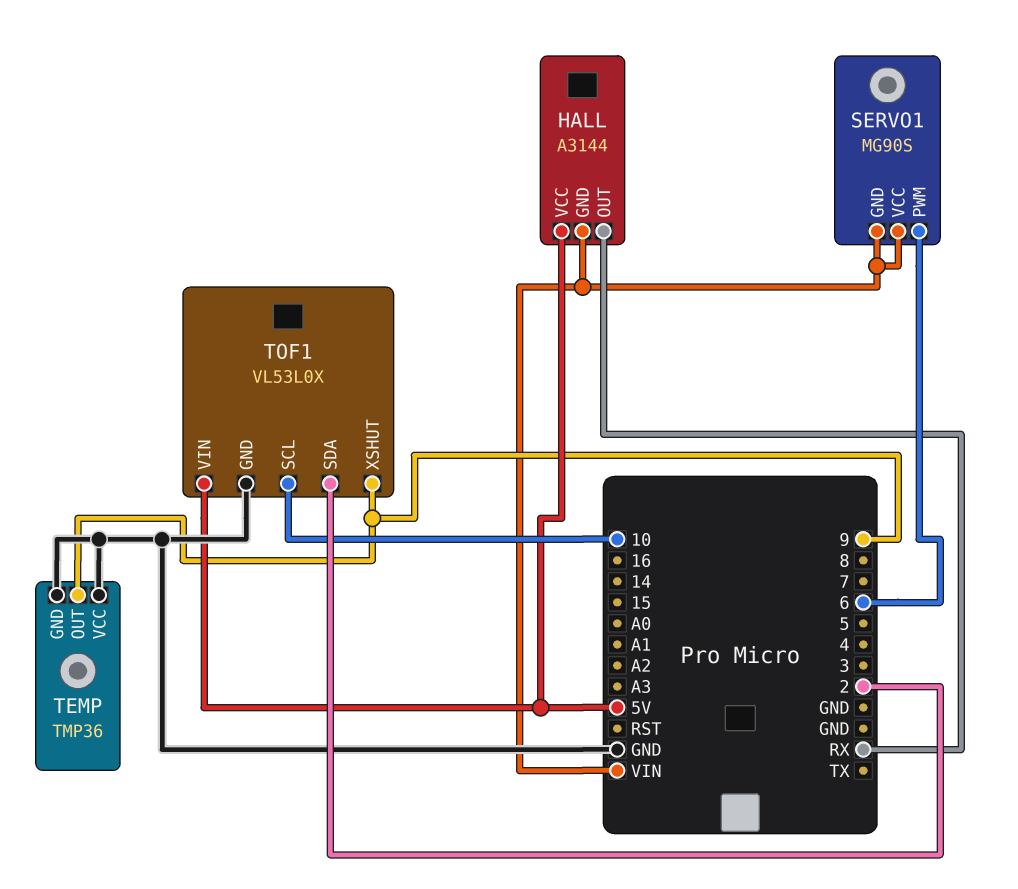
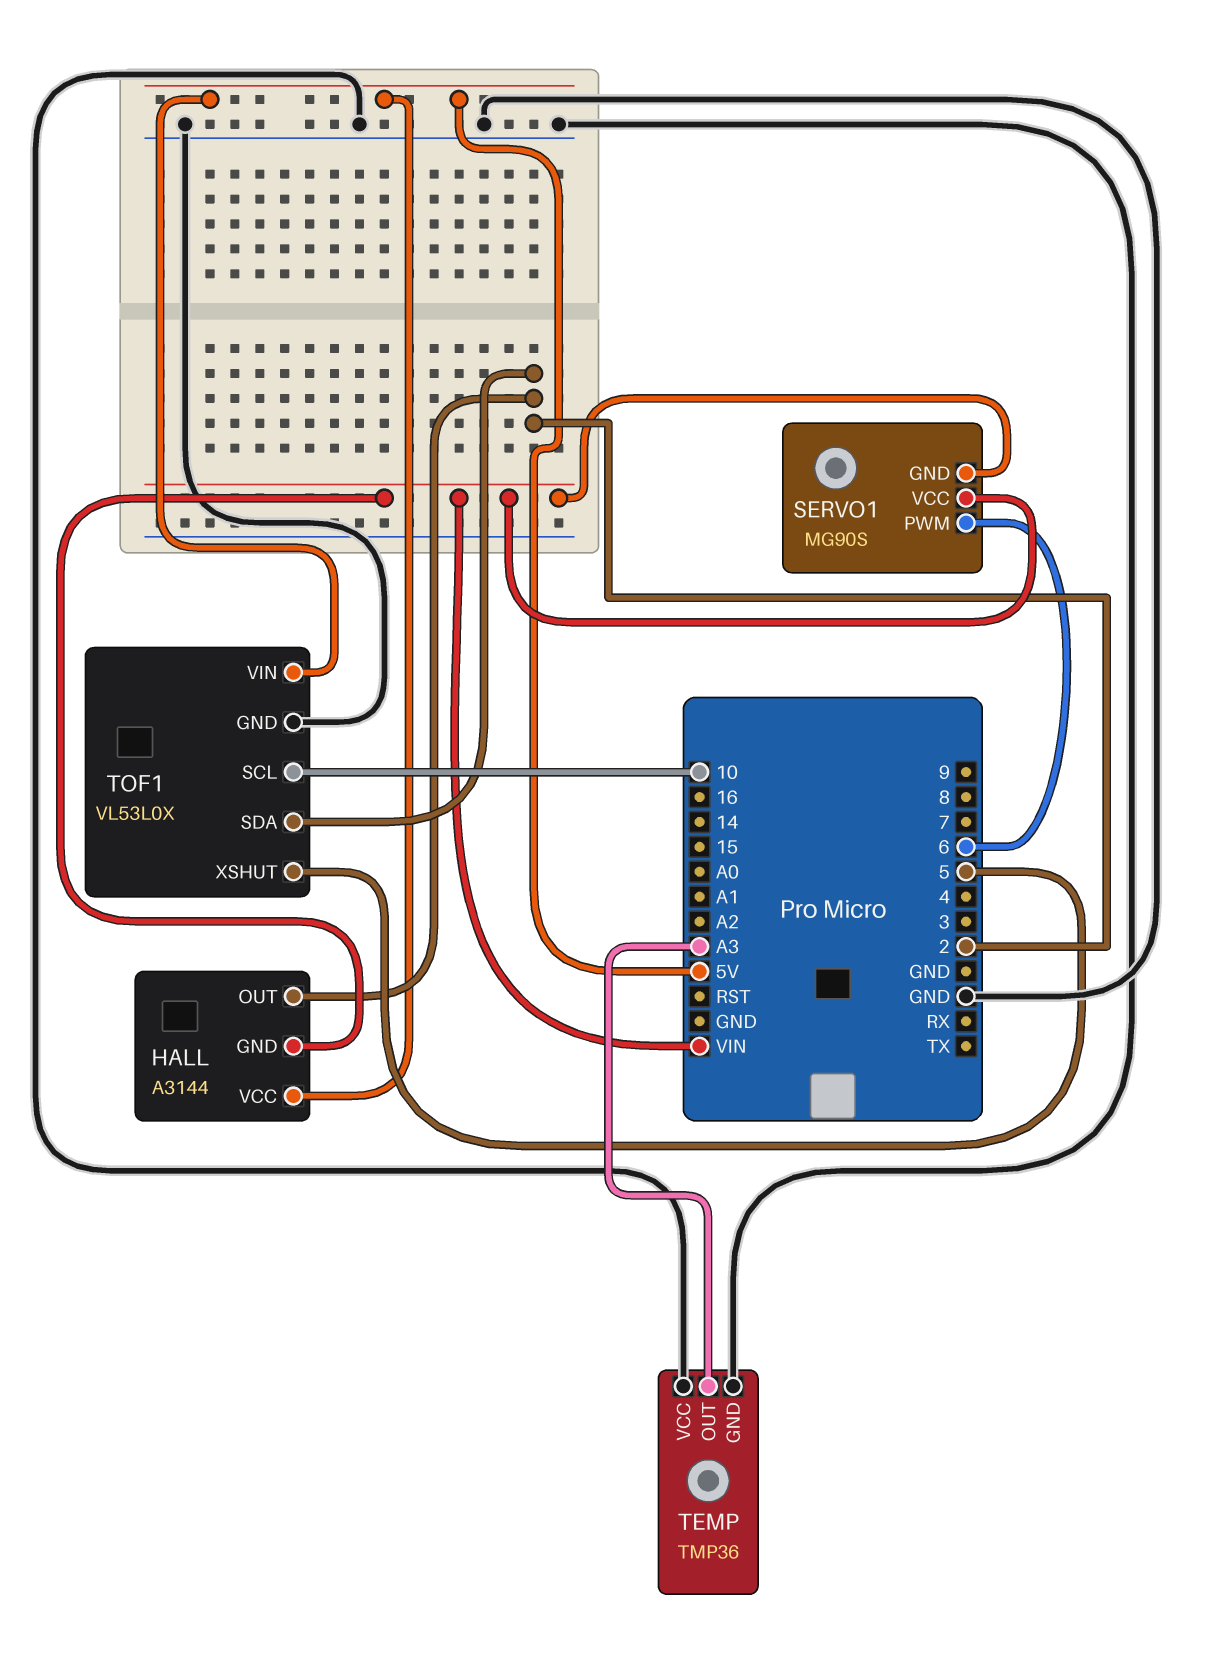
HALL pin OUT: RX -> 2
TEMP pin OUT: 9 -> A3
TOF1 pin XSHUT: 9 -> 5

